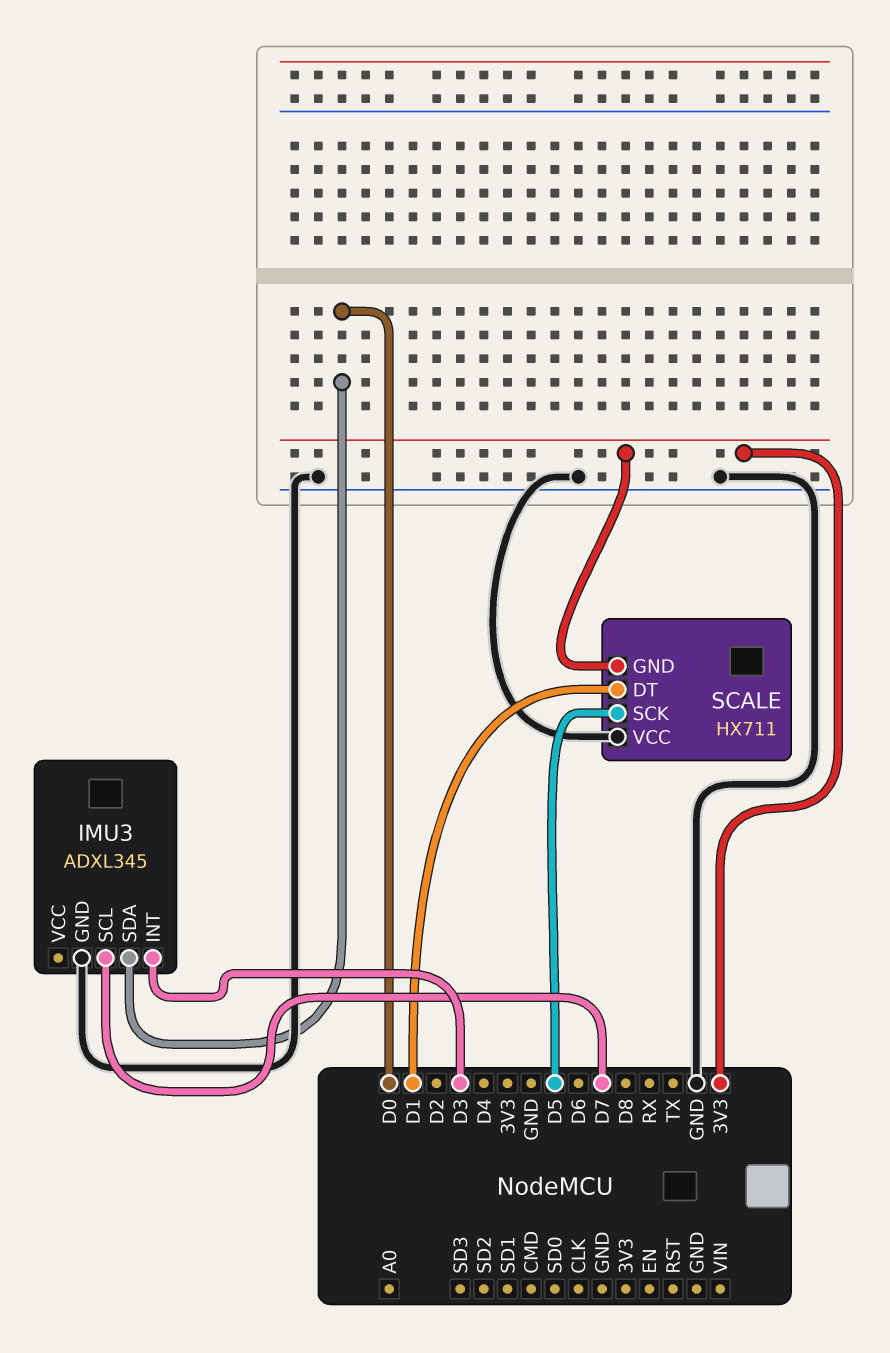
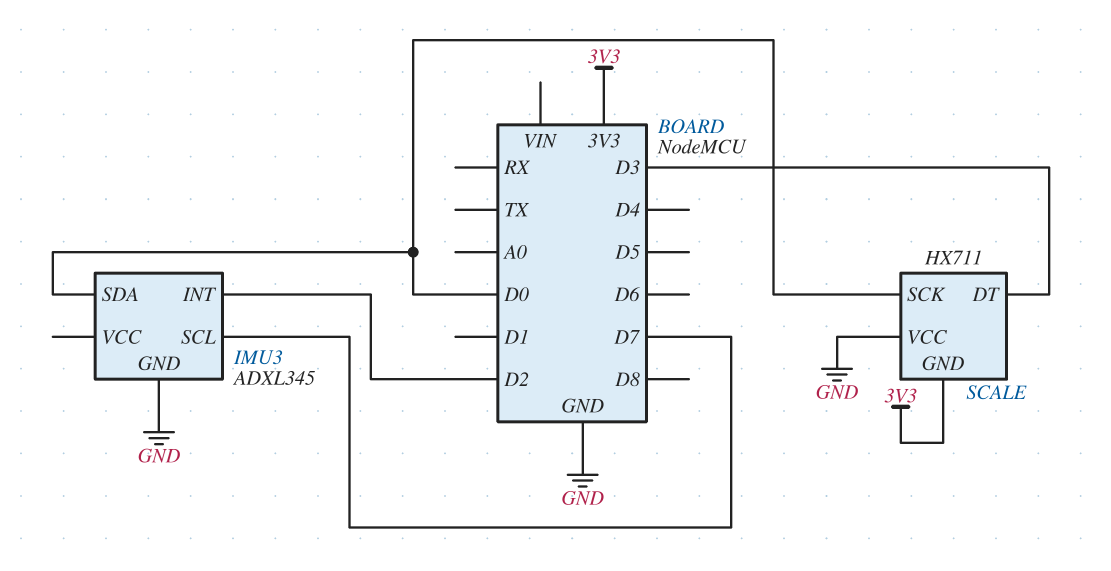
IMU3 pin INT: D3 -> D2
SCALE pin DT: D1 -> D3
SCALE pin SCK: D5 -> D0

